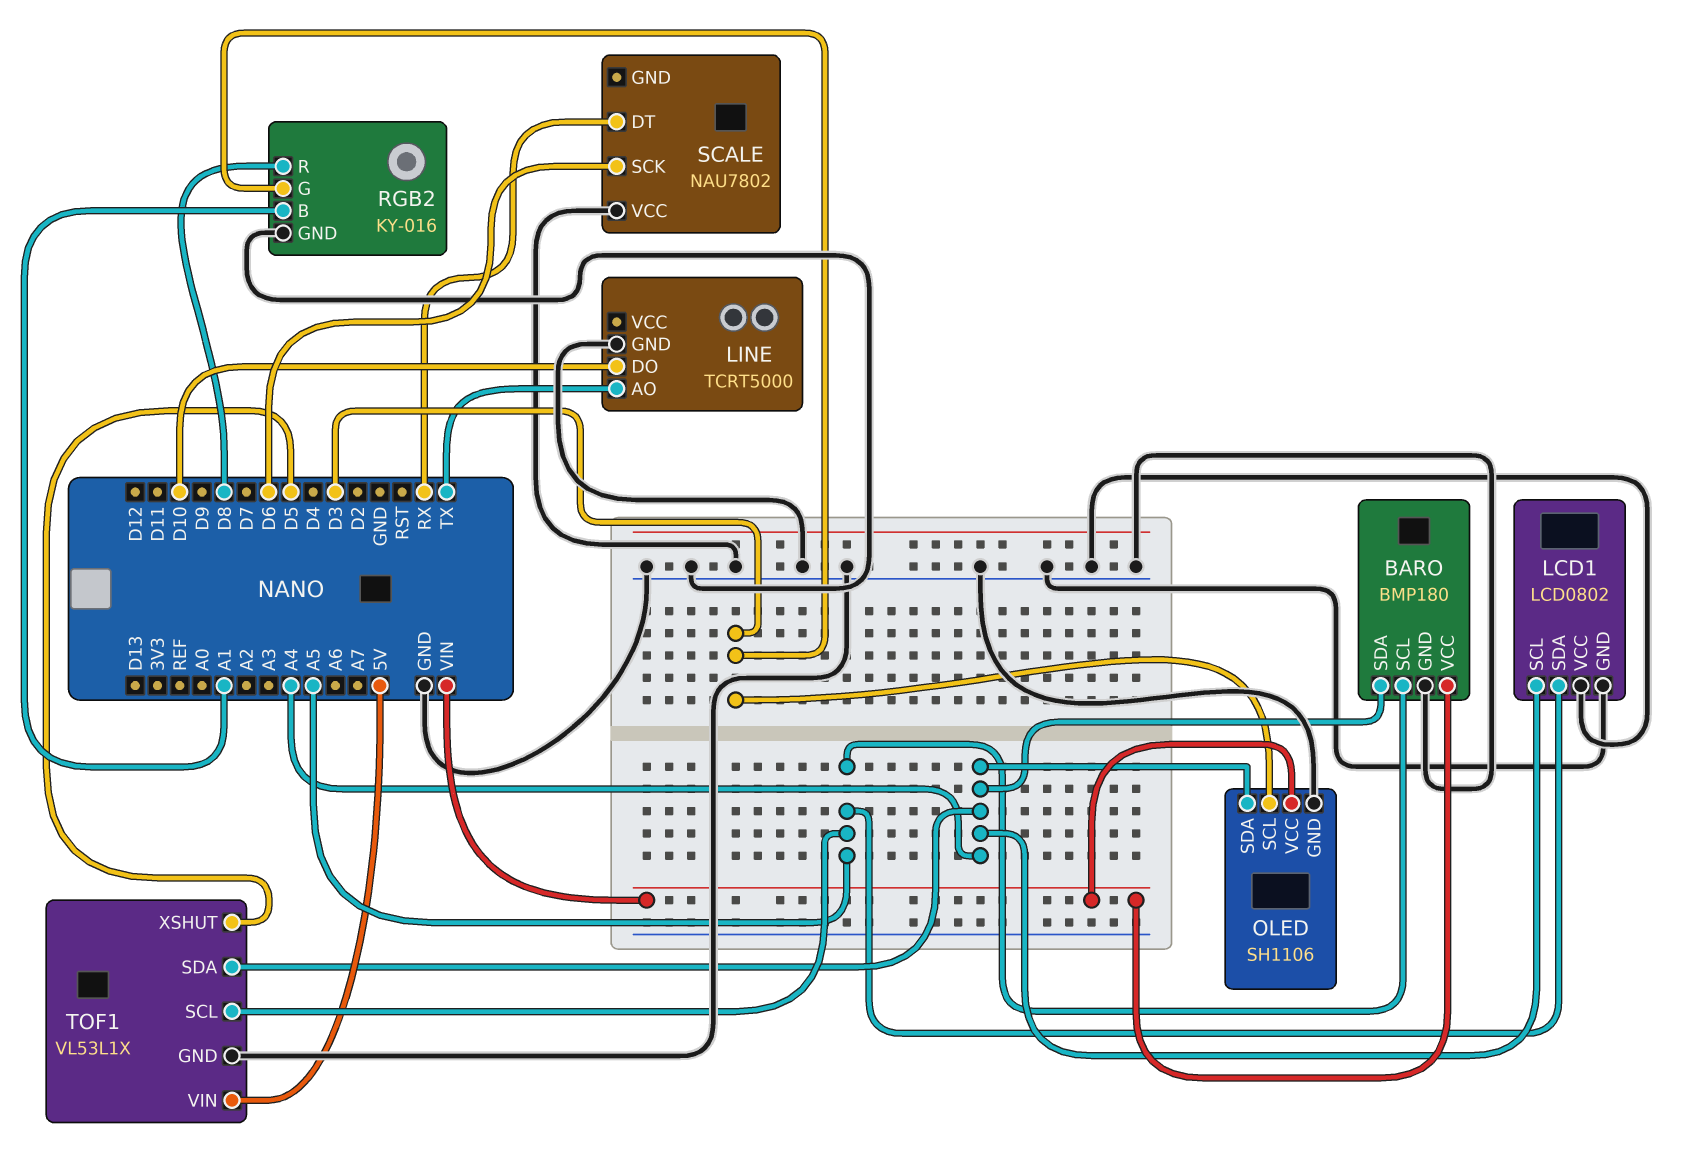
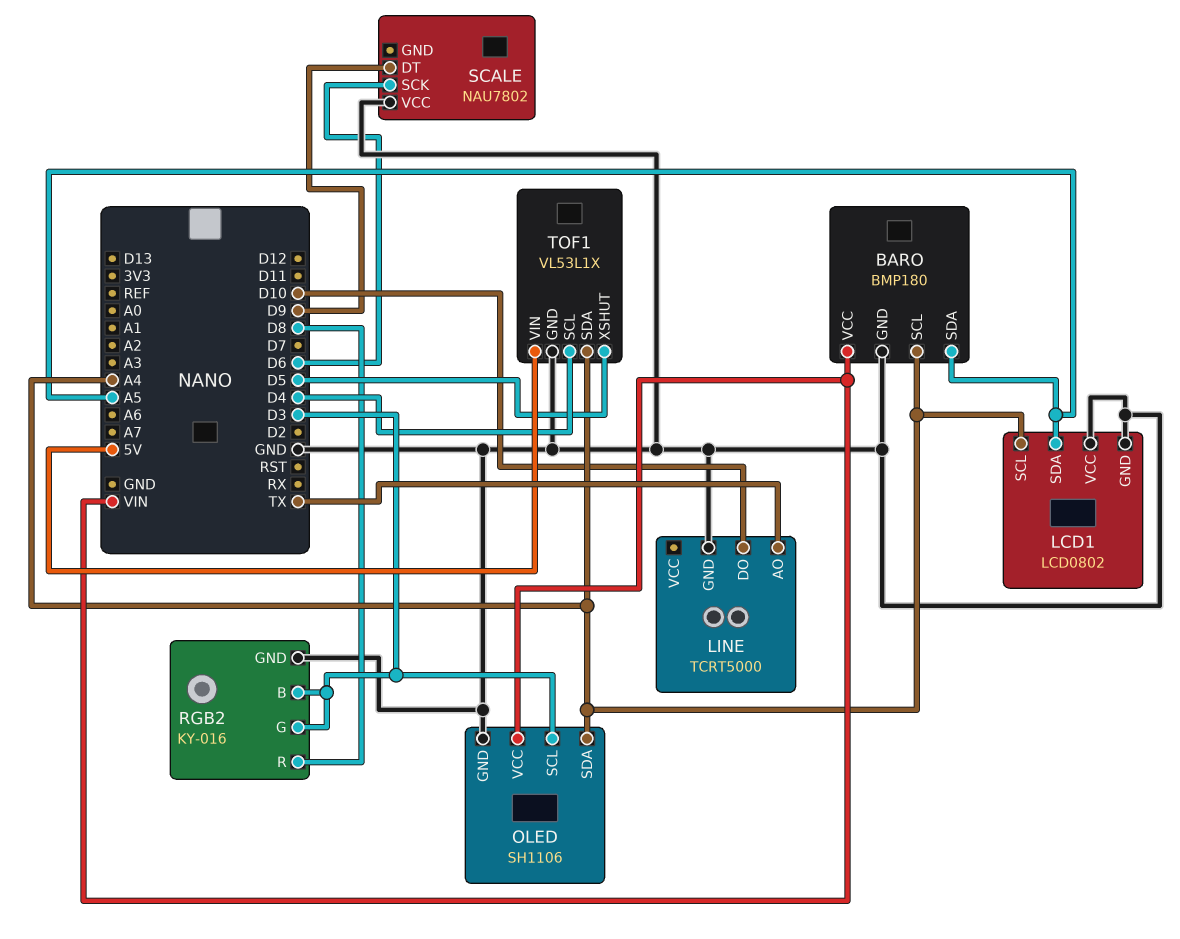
BARO pin SCL: A5 -> A4
BARO pin SDA: A4 -> A5
RGB2 pin B: A1 -> D3
SCALE pin DT: RX -> D9
TOF1 pin SCL: A5 -> D4

